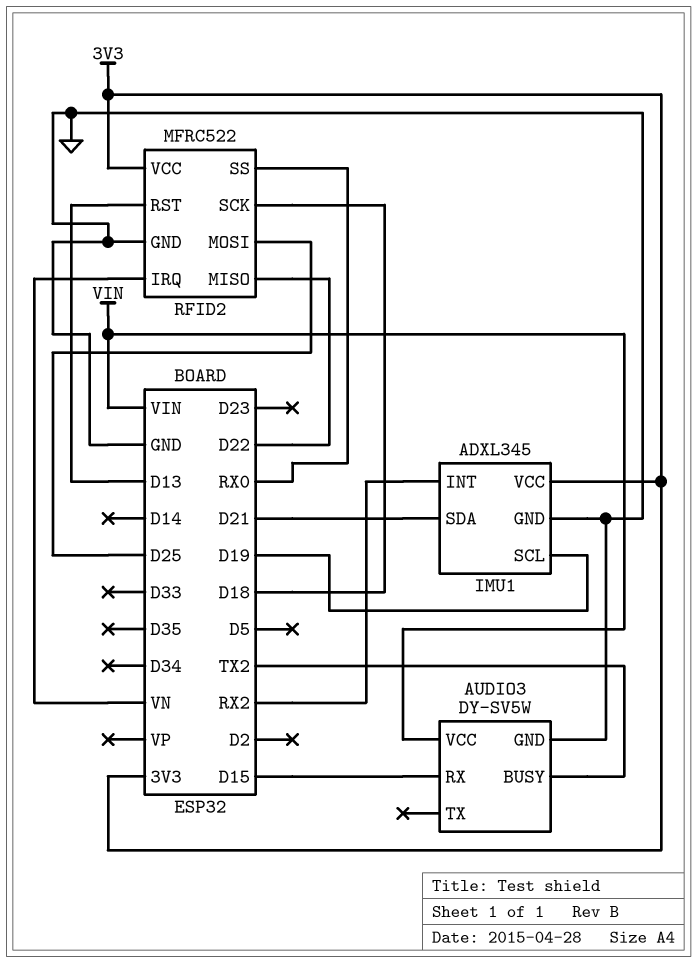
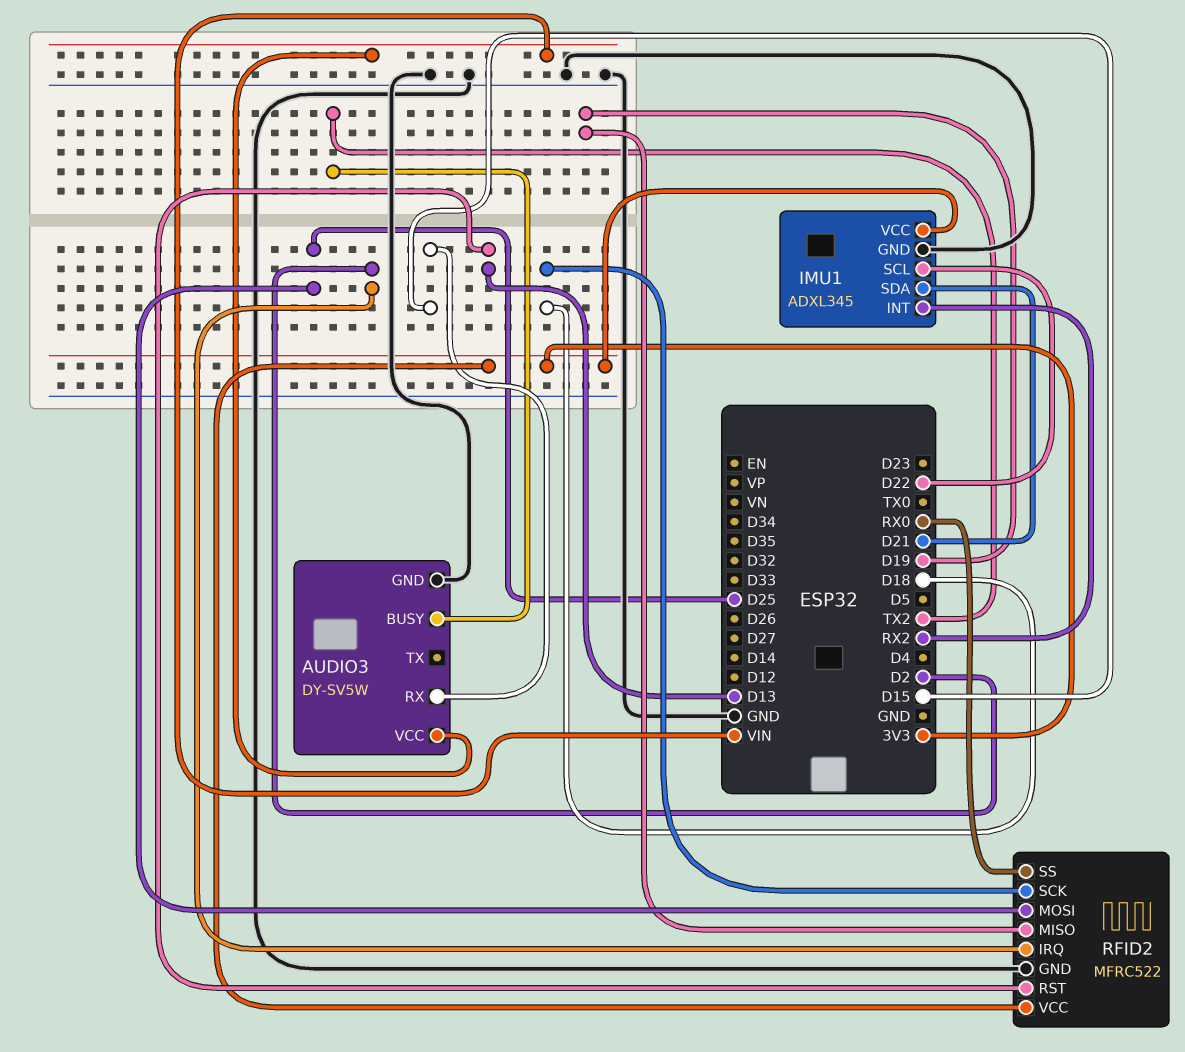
IMU1 pin SCL: D19 -> D22
RFID2 pin IRQ: VN -> D2
RFID2 pin MISO: D22 -> D19

